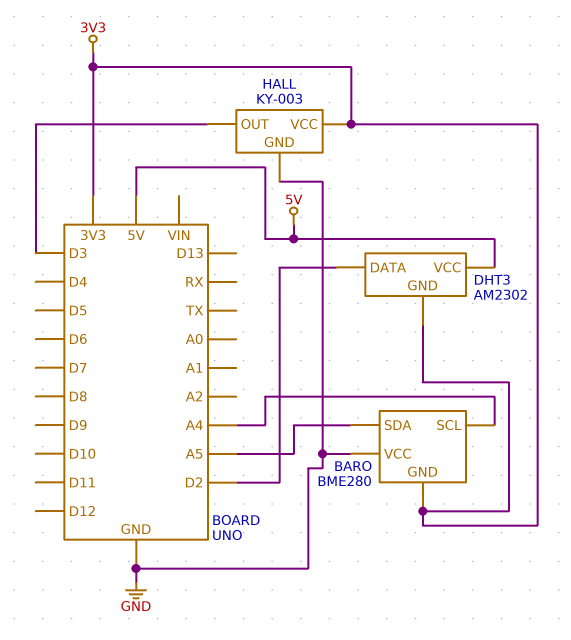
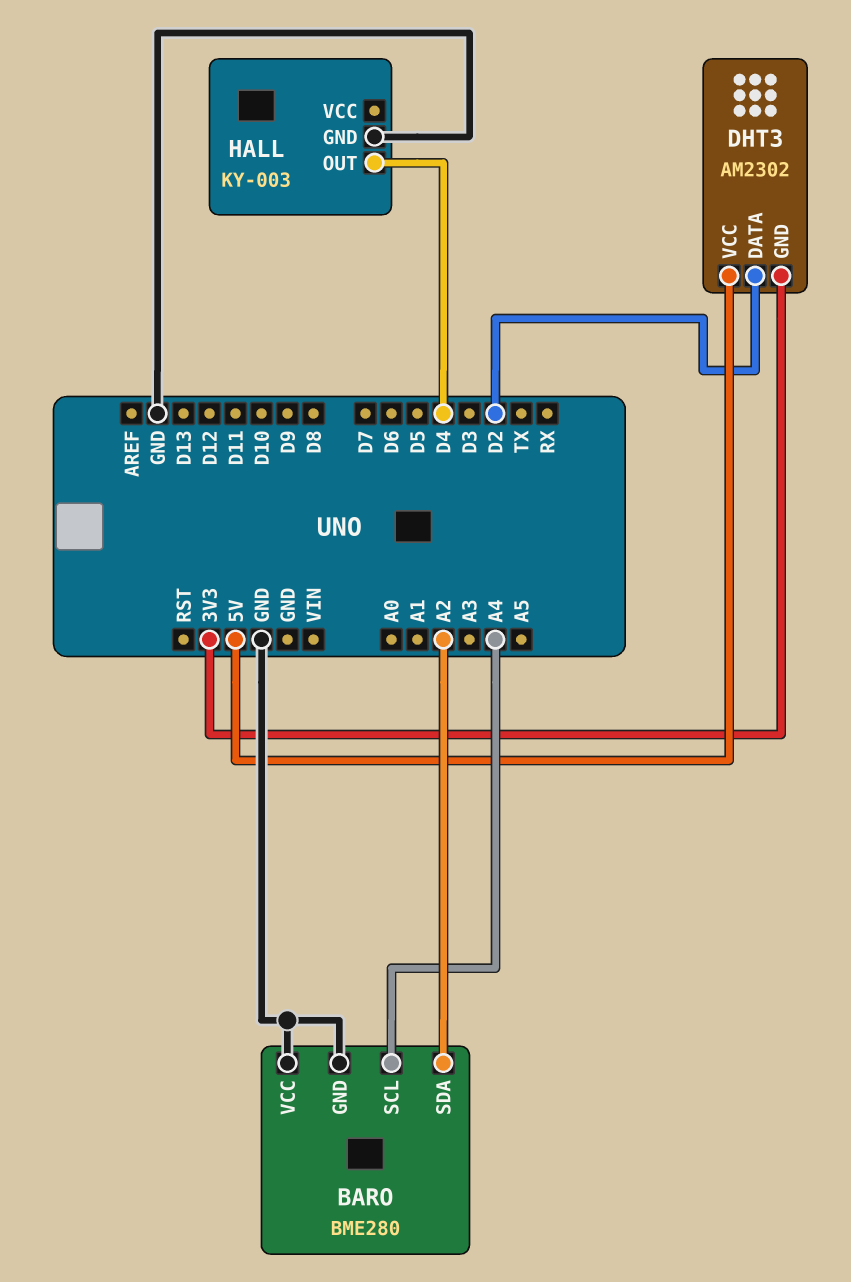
BARO pin GND: 3V3 -> GND
BARO pin SDA: A5 -> A2
HALL pin OUT: D3 -> D4
HALL pin VCC: 3V3 -> none

